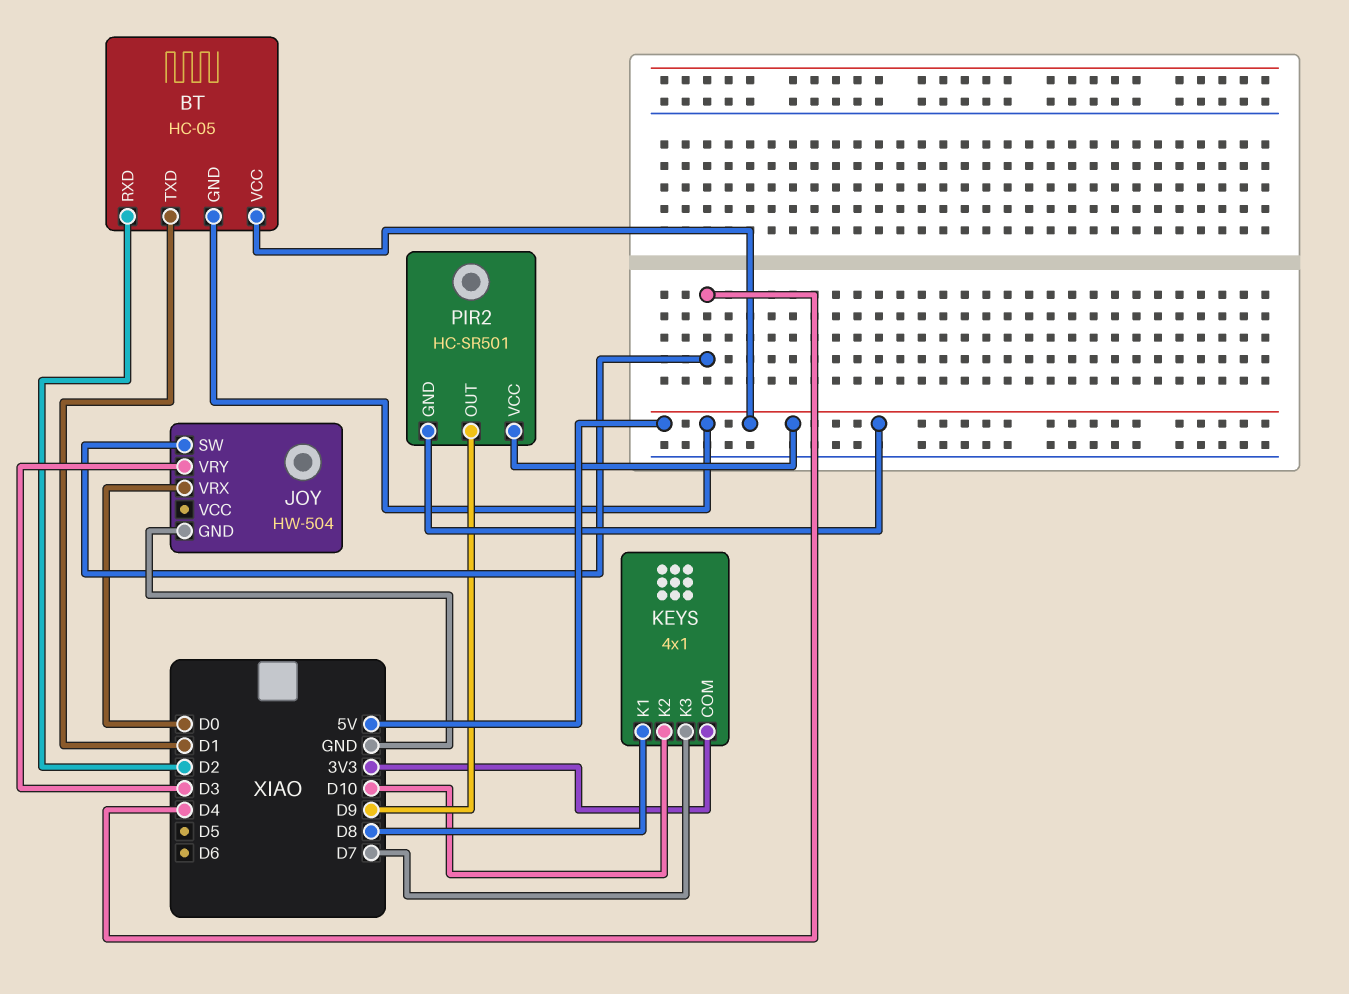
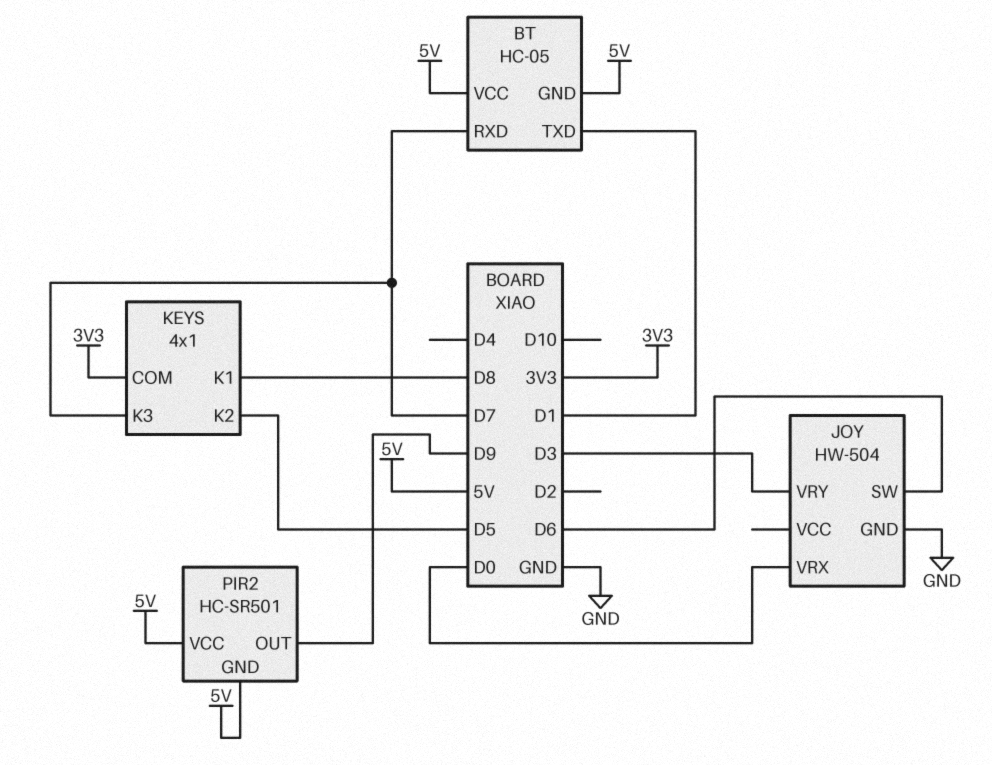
BT pin RXD: D2 -> D7
JOY pin SW: D4 -> D6
KEYS pin K2: D10 -> D5

